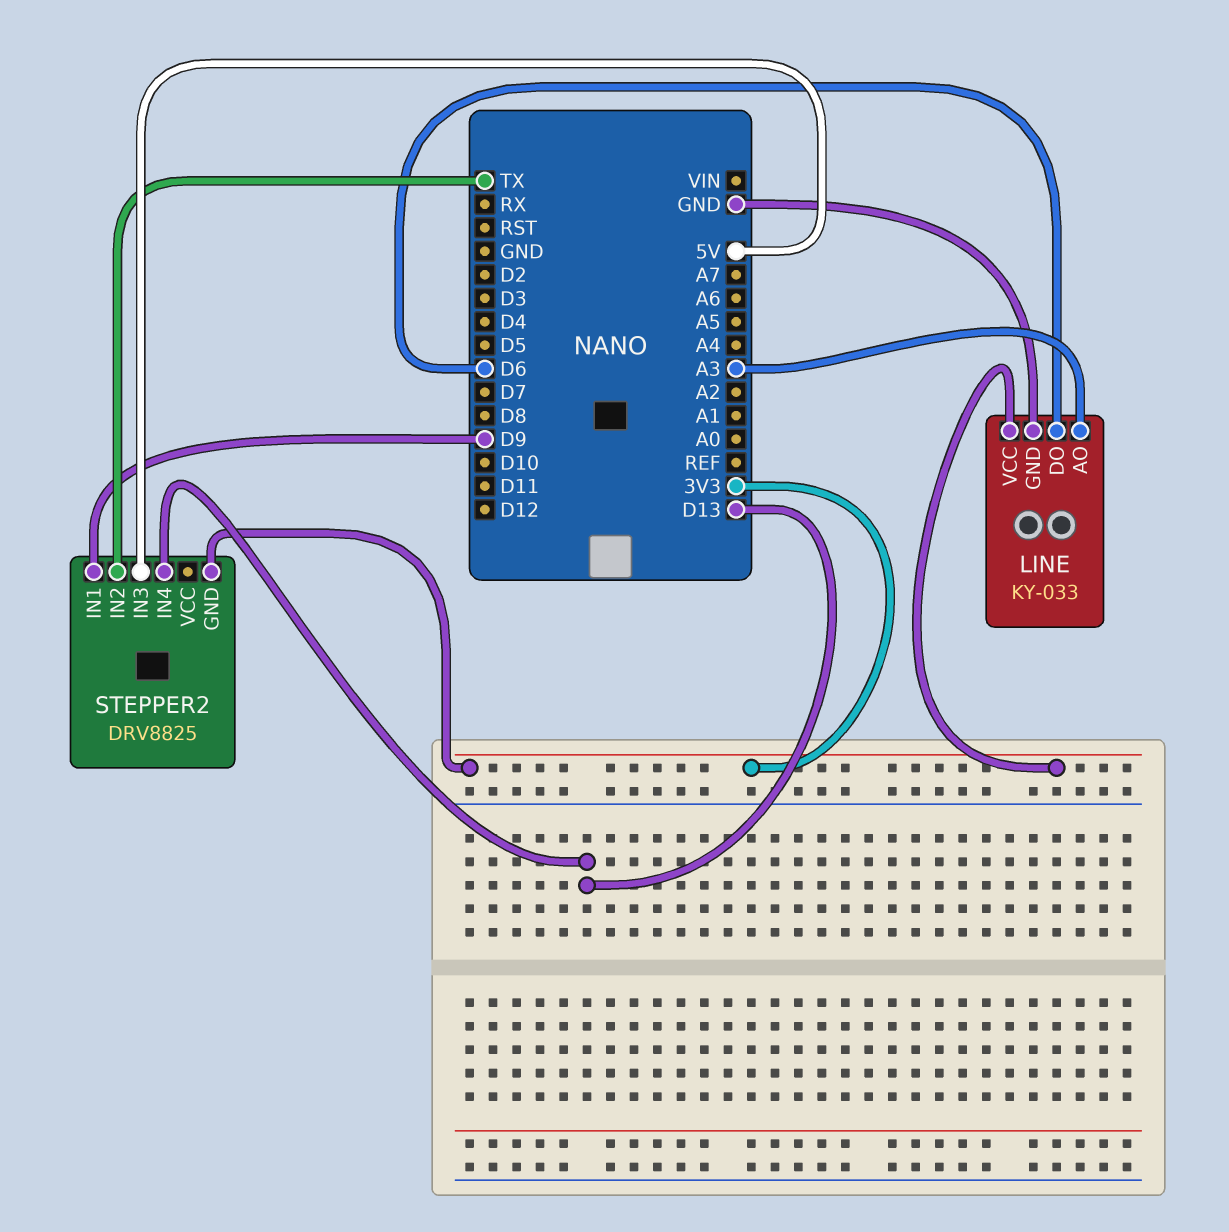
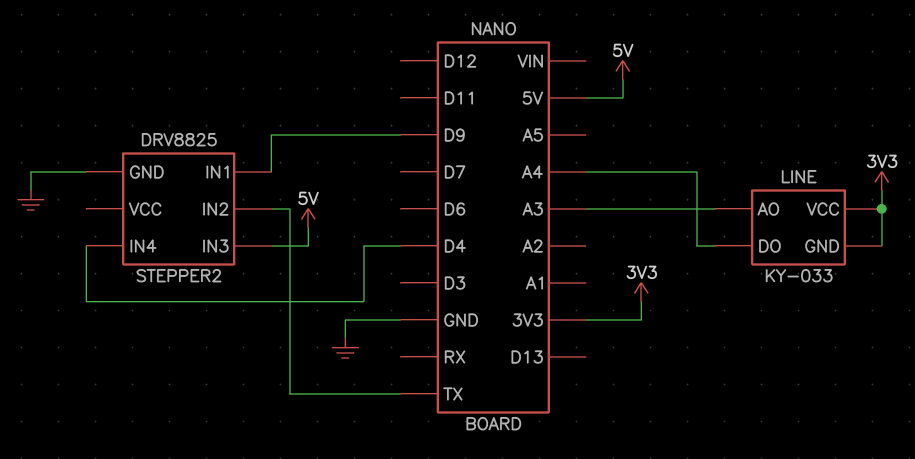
LINE pin DO: D6 -> A4
LINE pin GND: GND -> 3V3
STEPPER2 pin GND: 3V3 -> GND
STEPPER2 pin IN4: D13 -> D4

